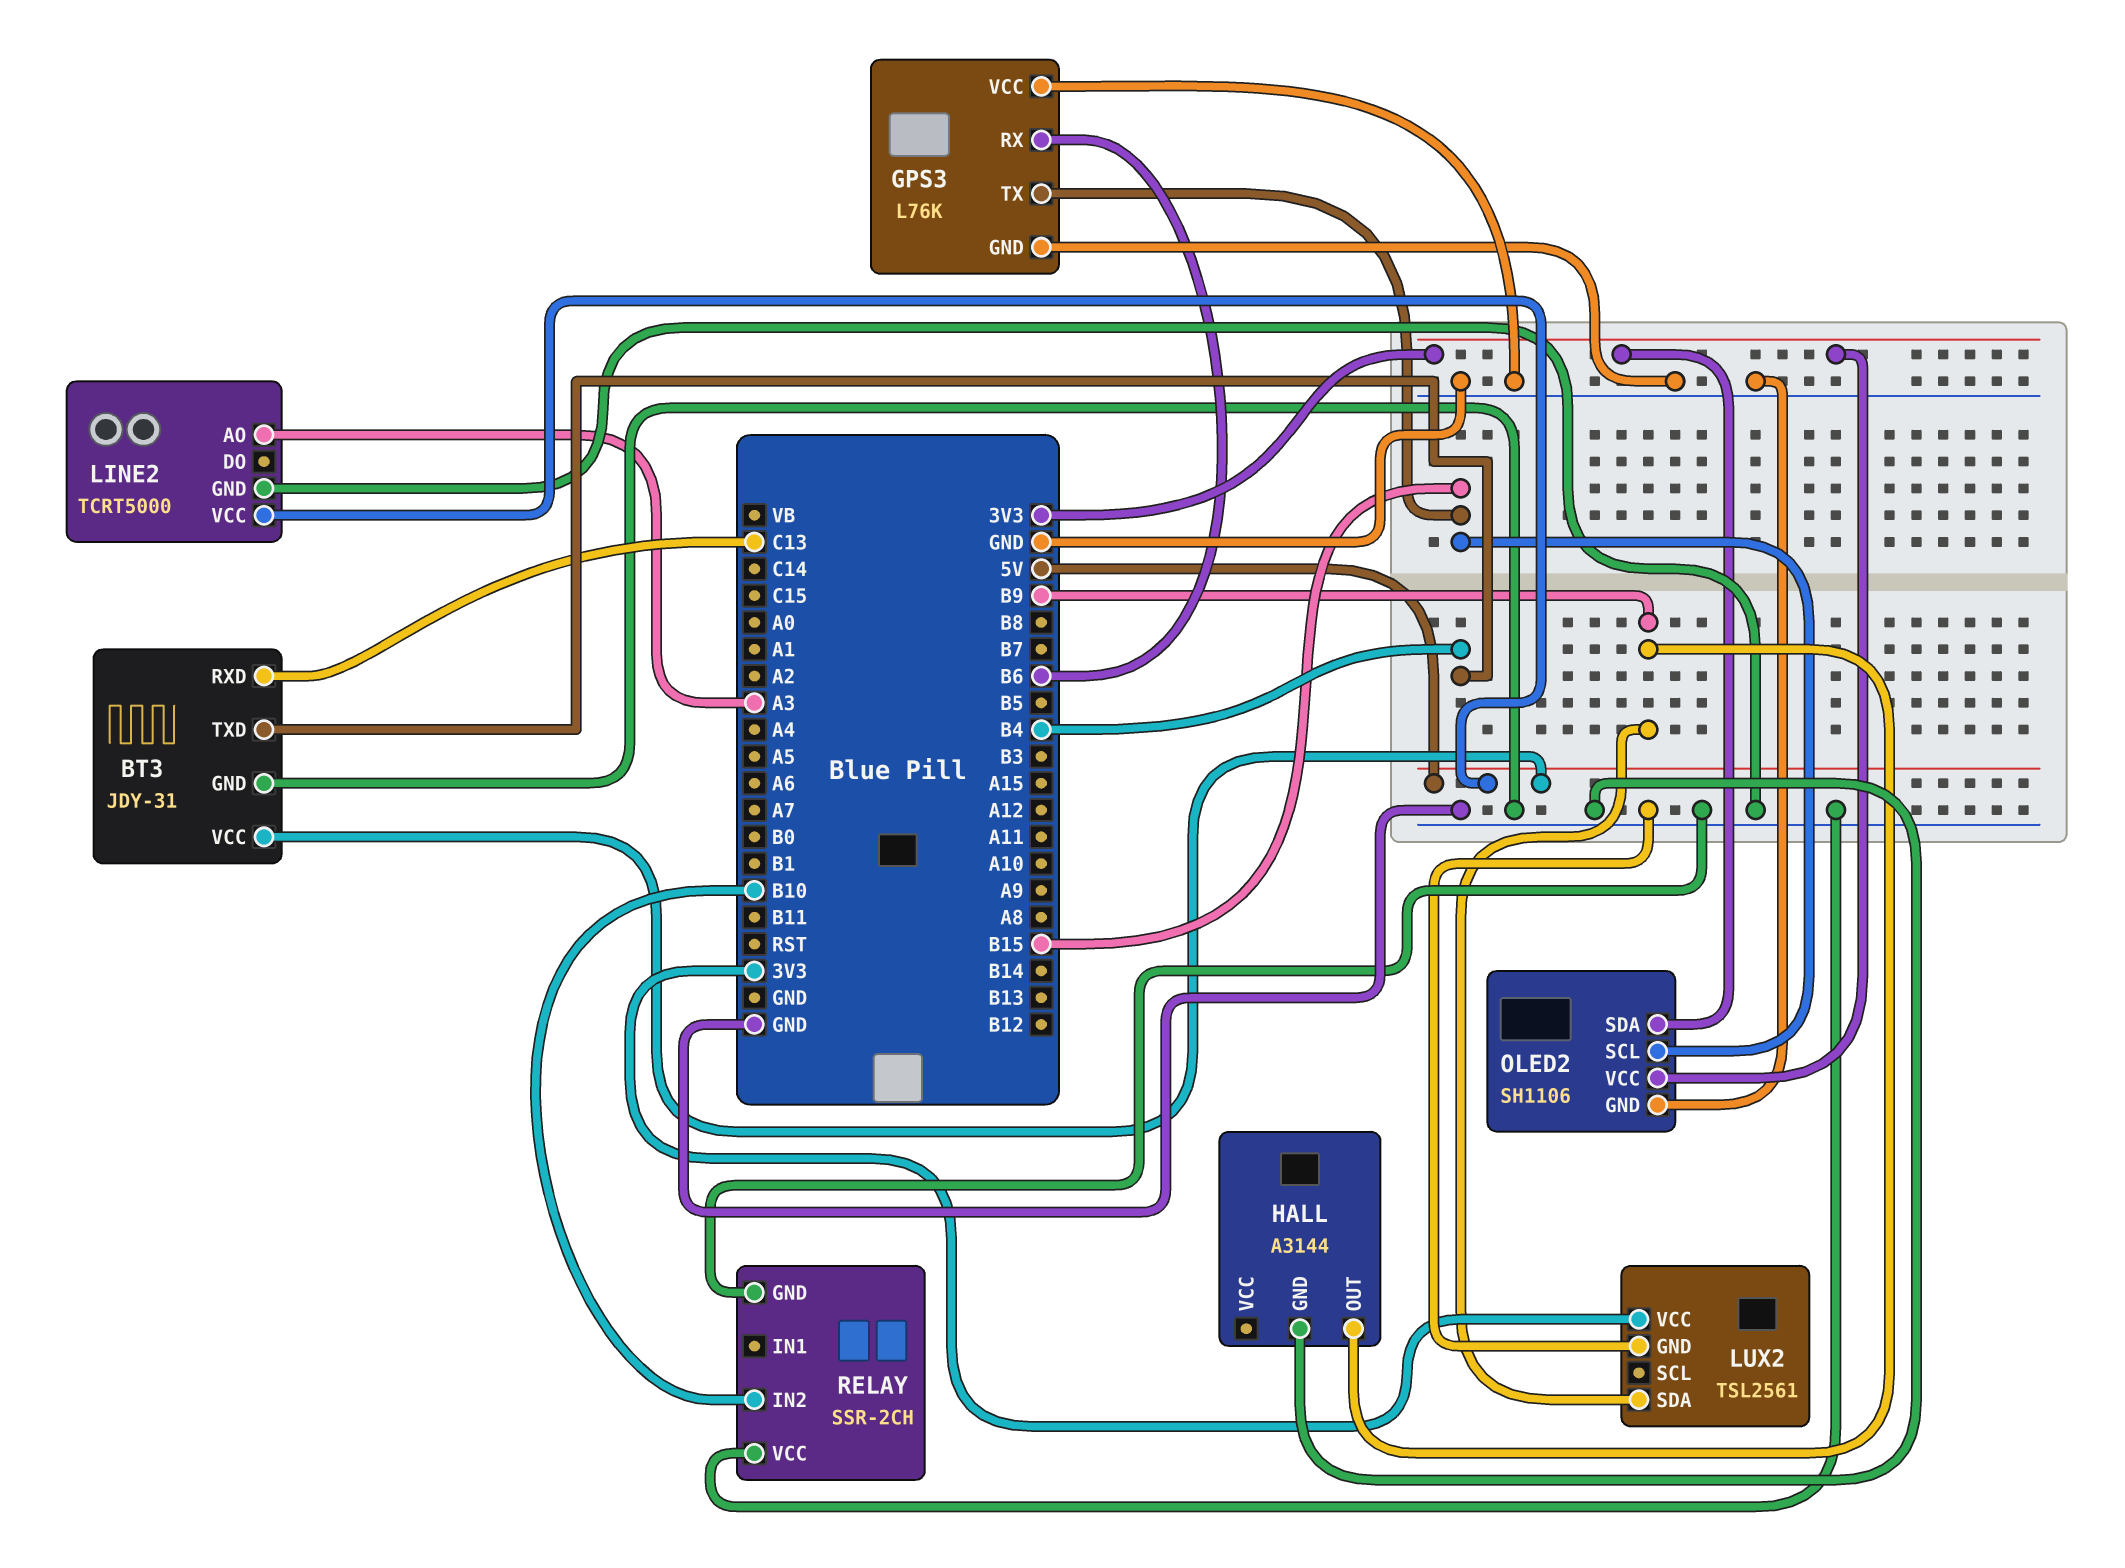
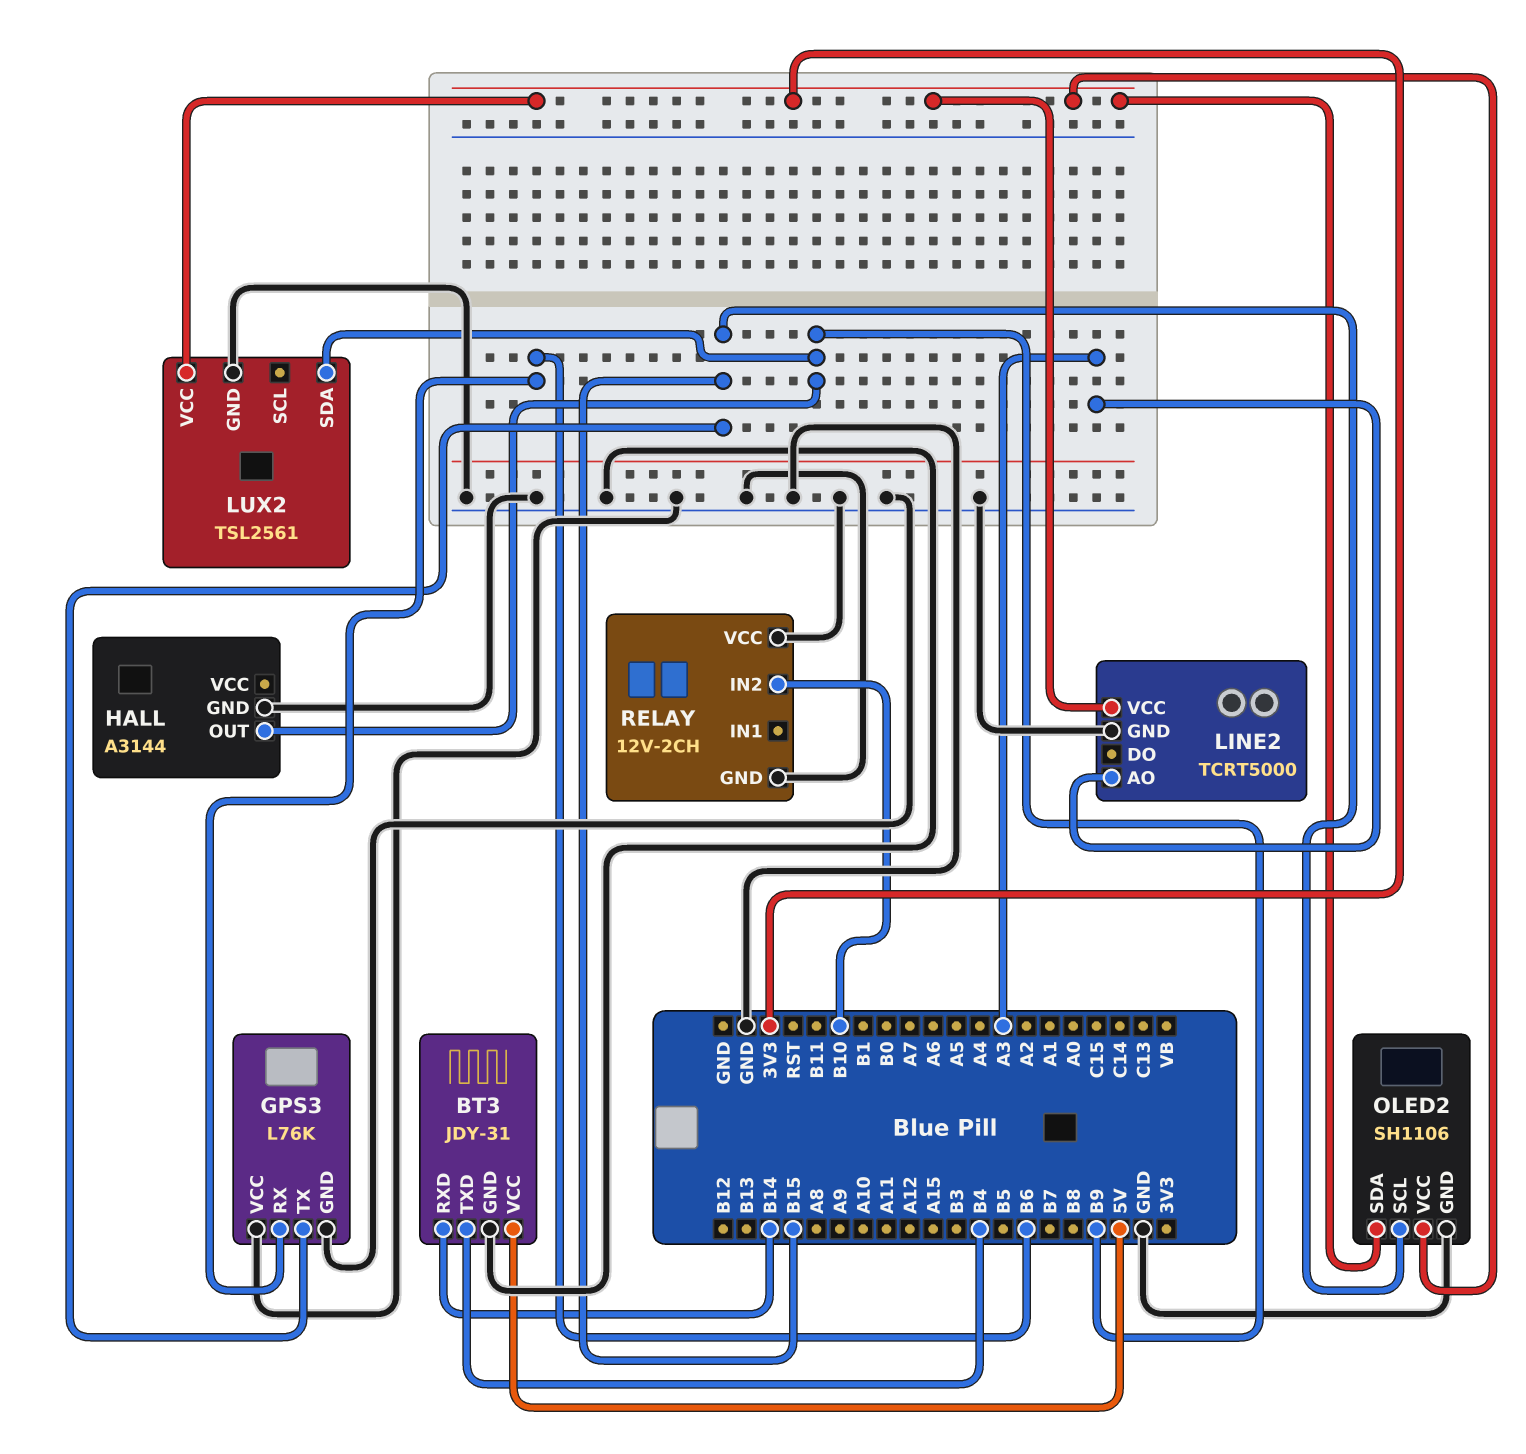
BT3 pin RXD: C13 -> B14
LINE2 pin VCC: 5V -> 3V3
RELAY: SSR-2CH -> 12V-2CH

